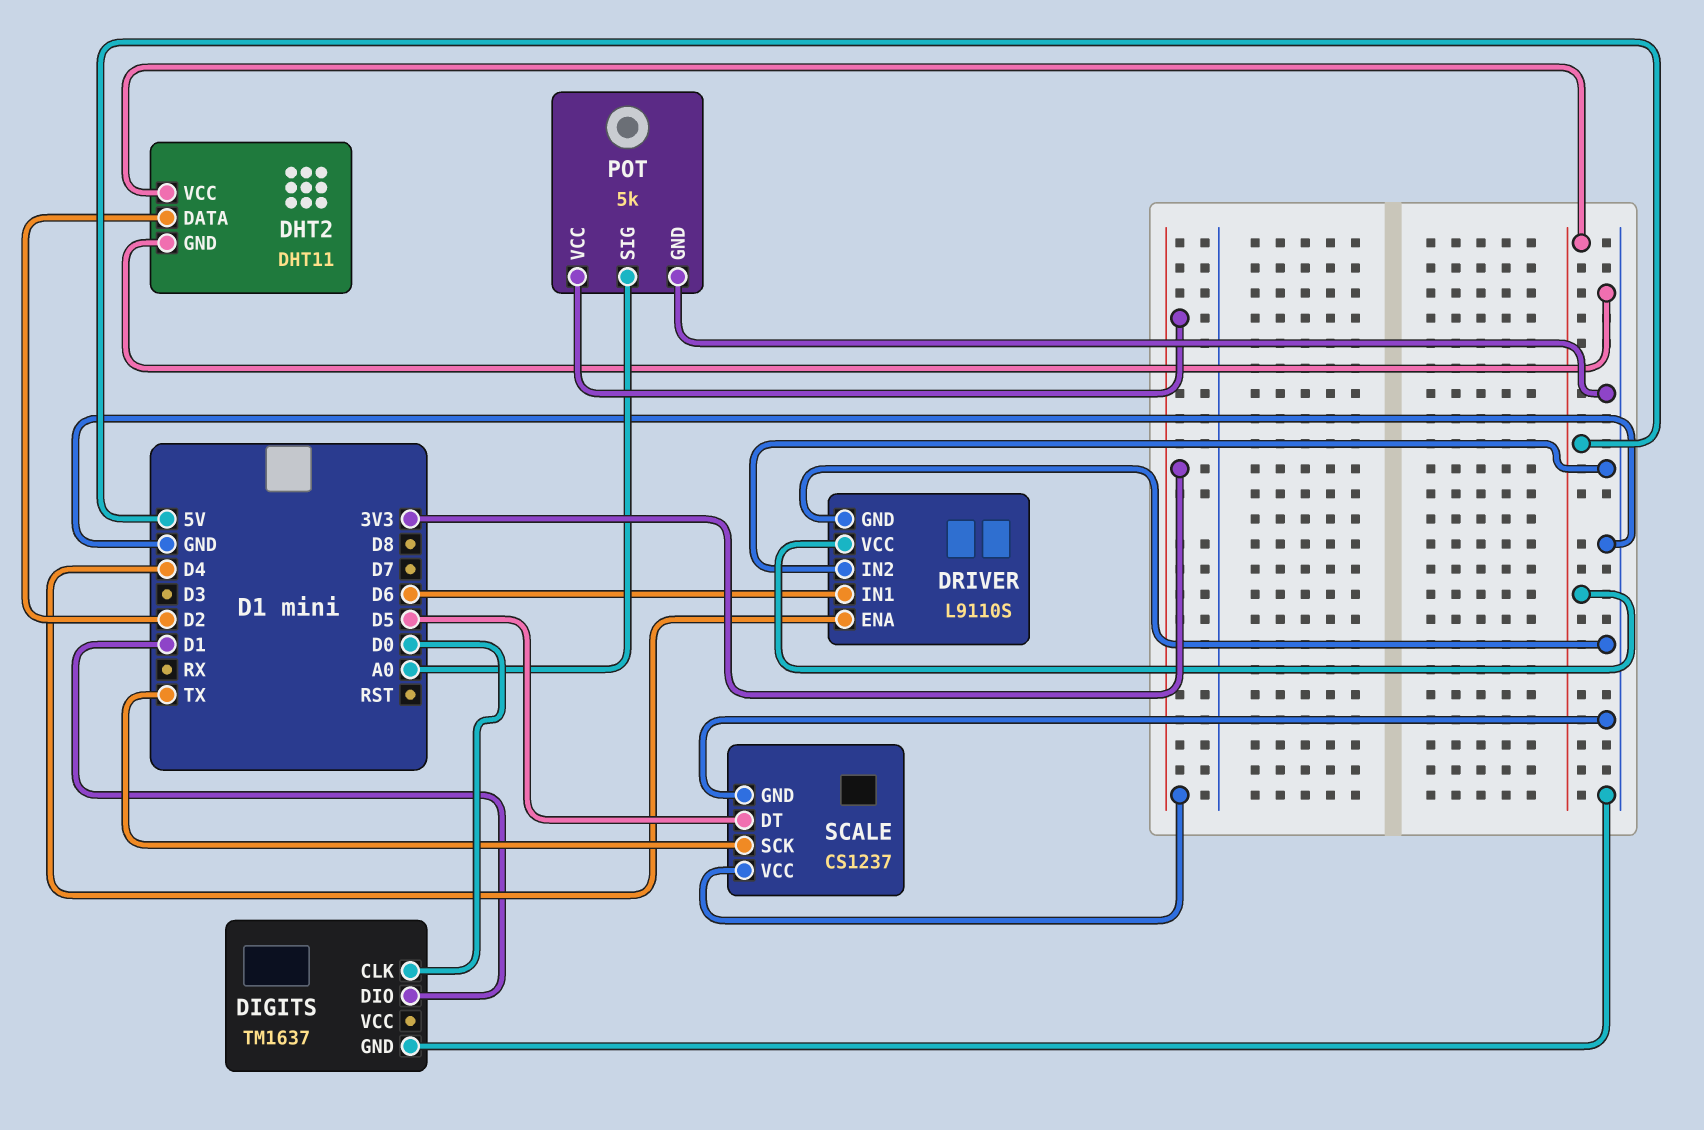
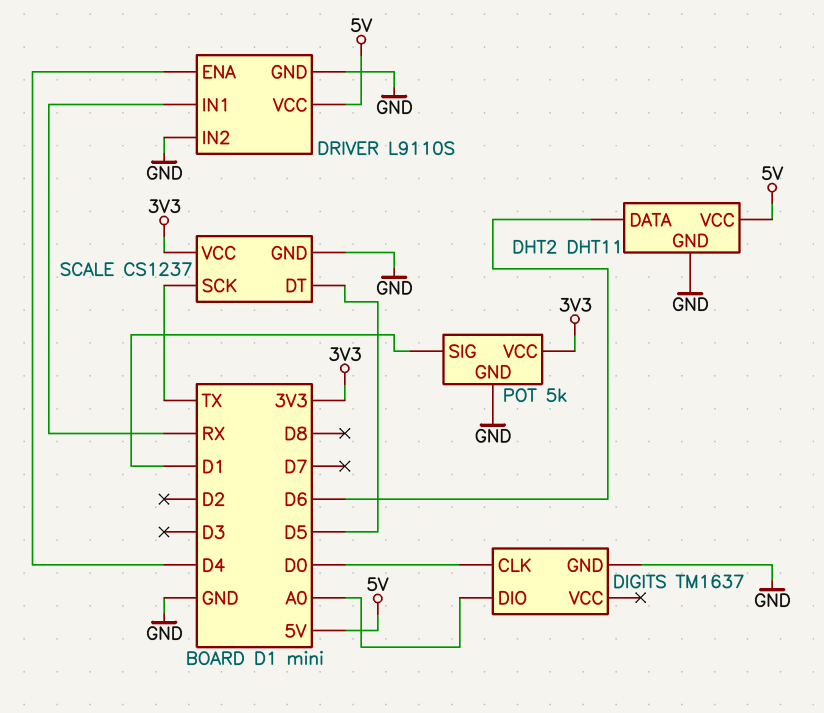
DHT2 pin DATA: D2 -> D6
DIGITS pin DIO: D1 -> A0
DRIVER pin IN1: D6 -> RX
POT pin SIG: A0 -> D1

